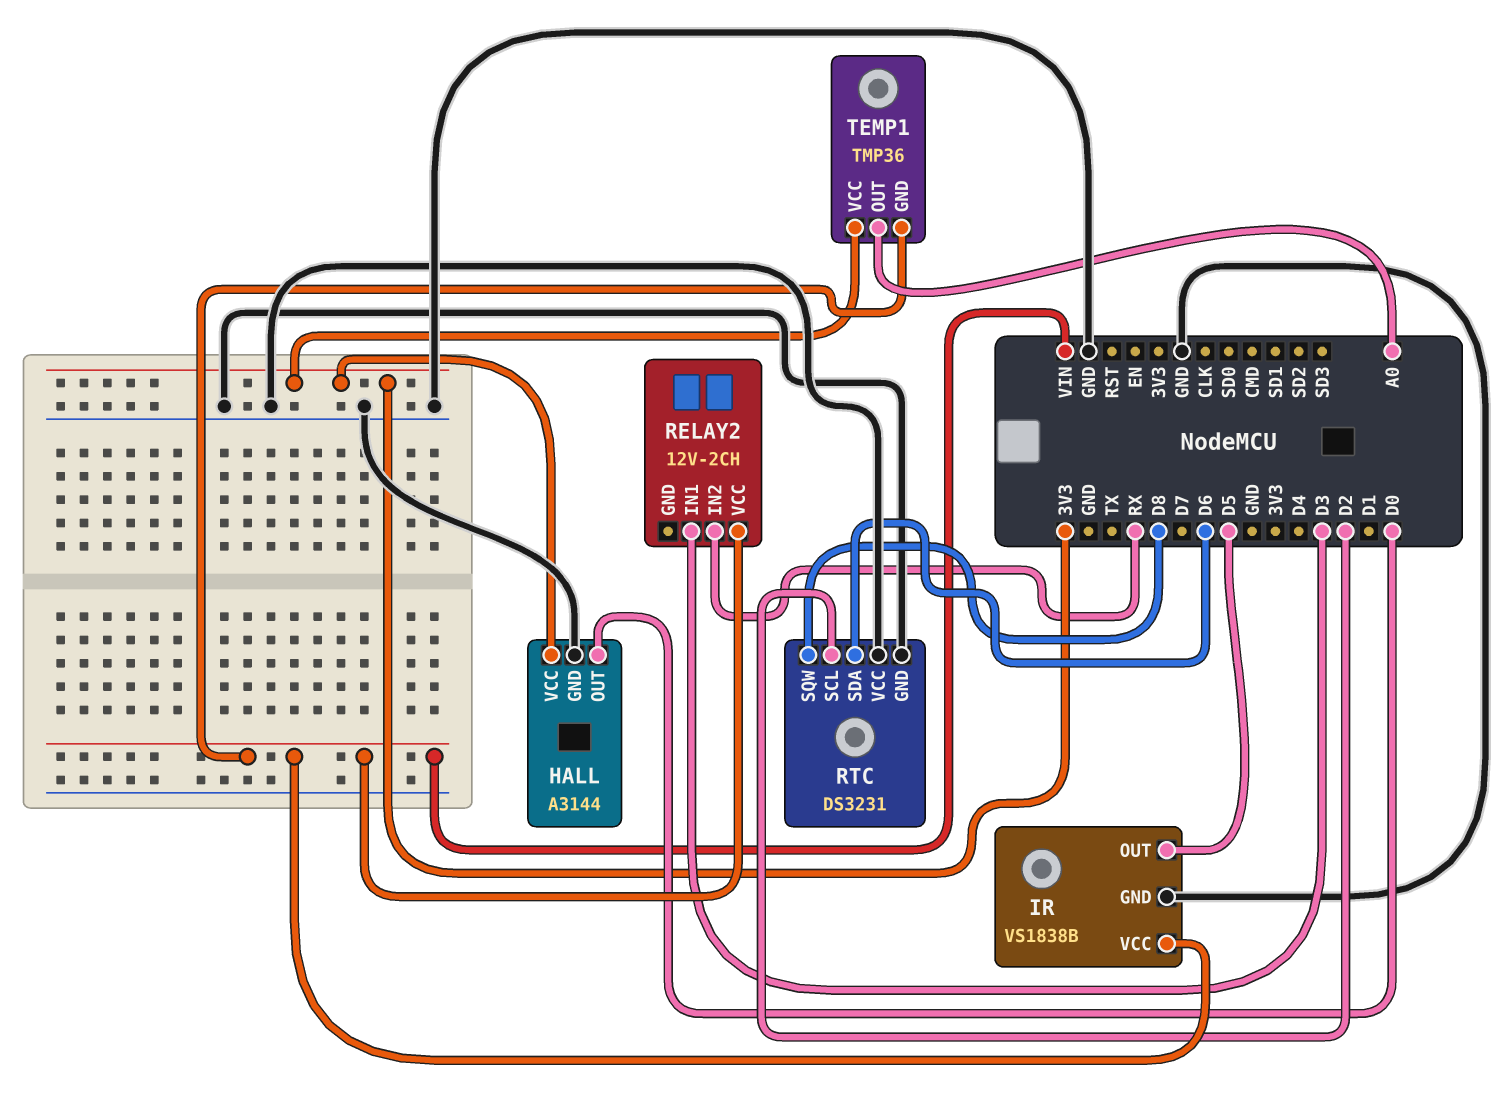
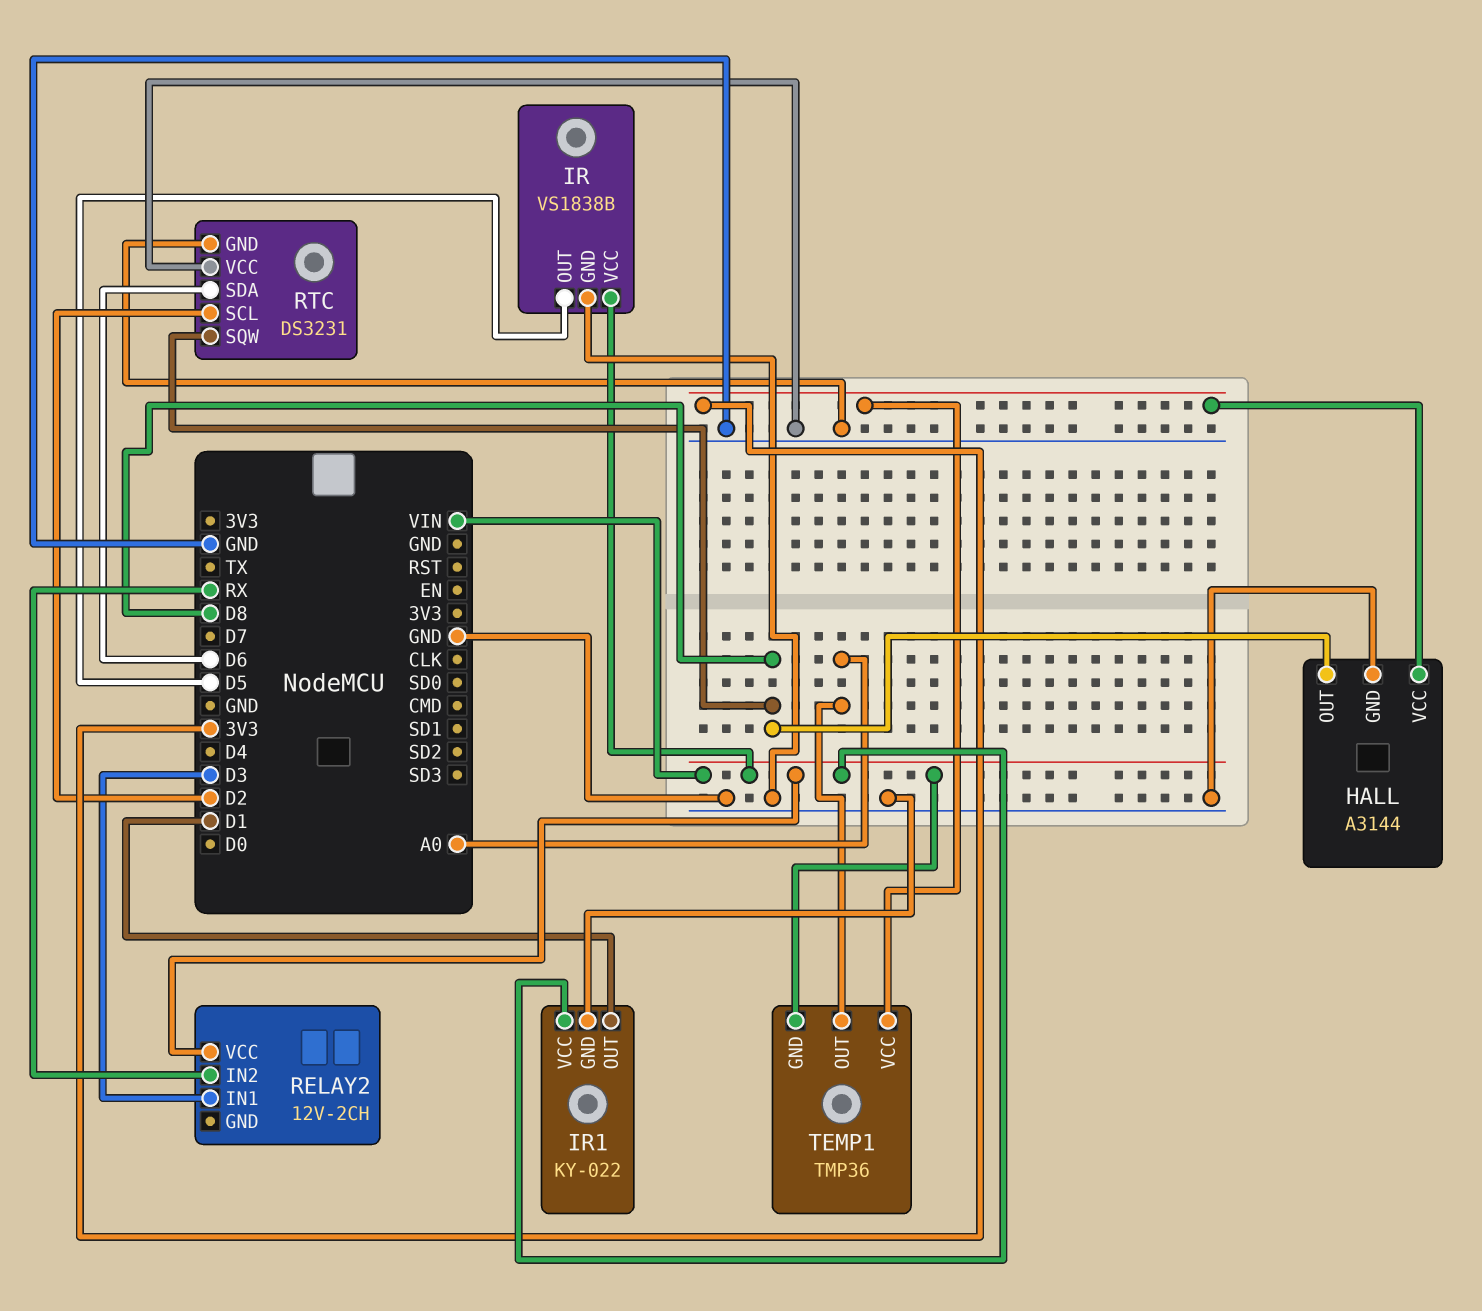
HALL pin OUT: D0 -> D8
IR1: none -> KY-022
IR1 pin GND: none -> GND
IR1 pin OUT: none -> D1
IR1 pin VCC: none -> VIN

